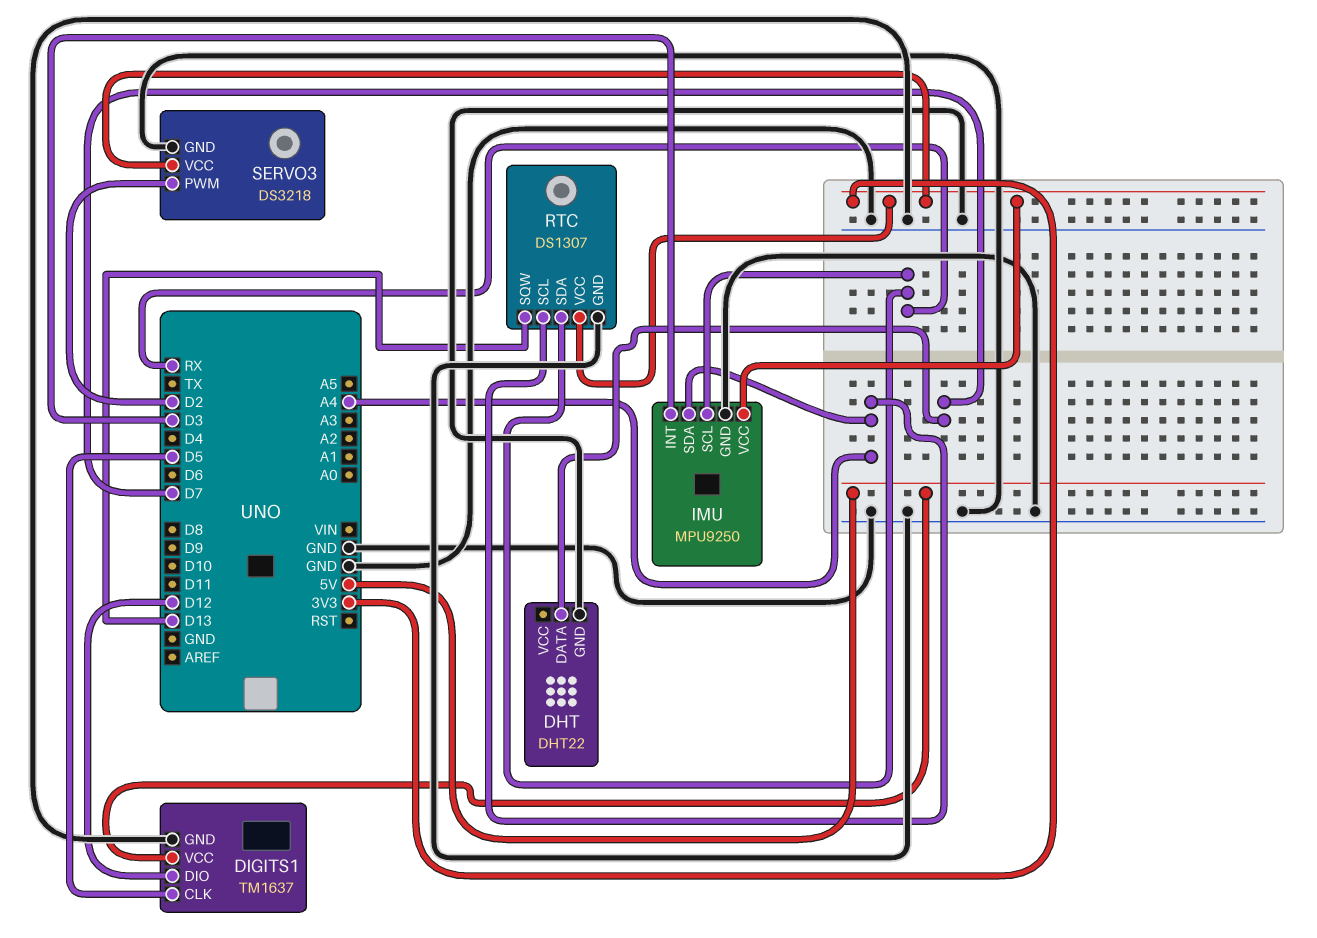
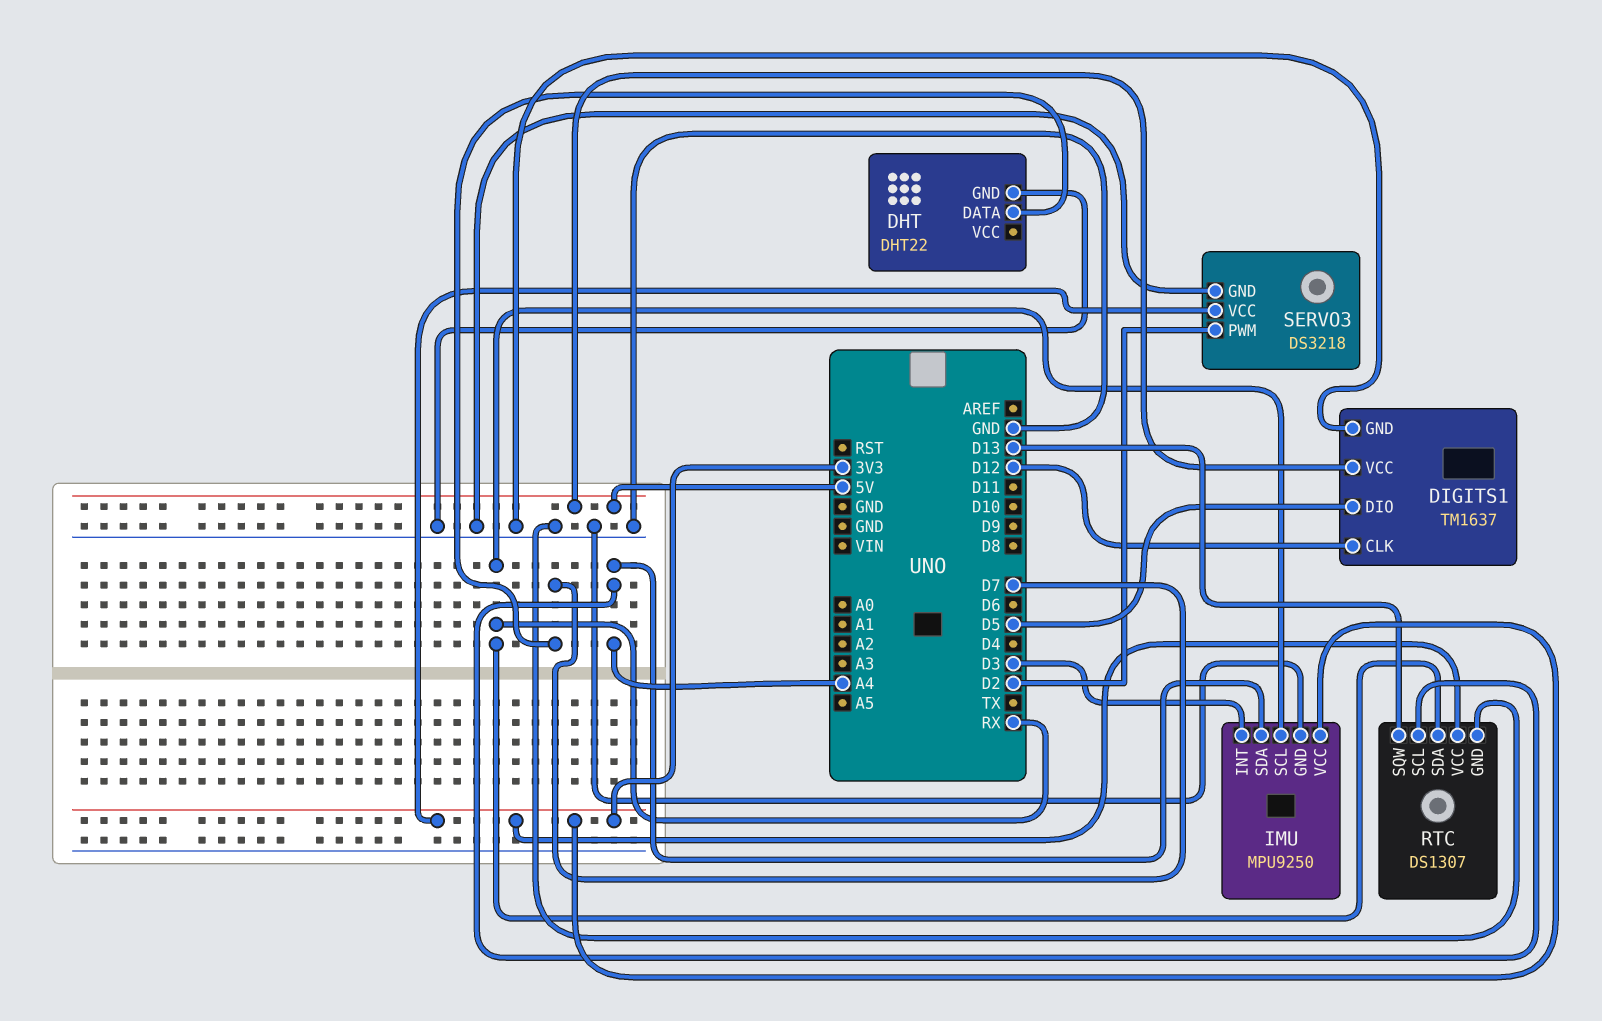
DIGITS1 pin CLK: D5 -> D12
DIGITS1 pin DIO: D12 -> D5

